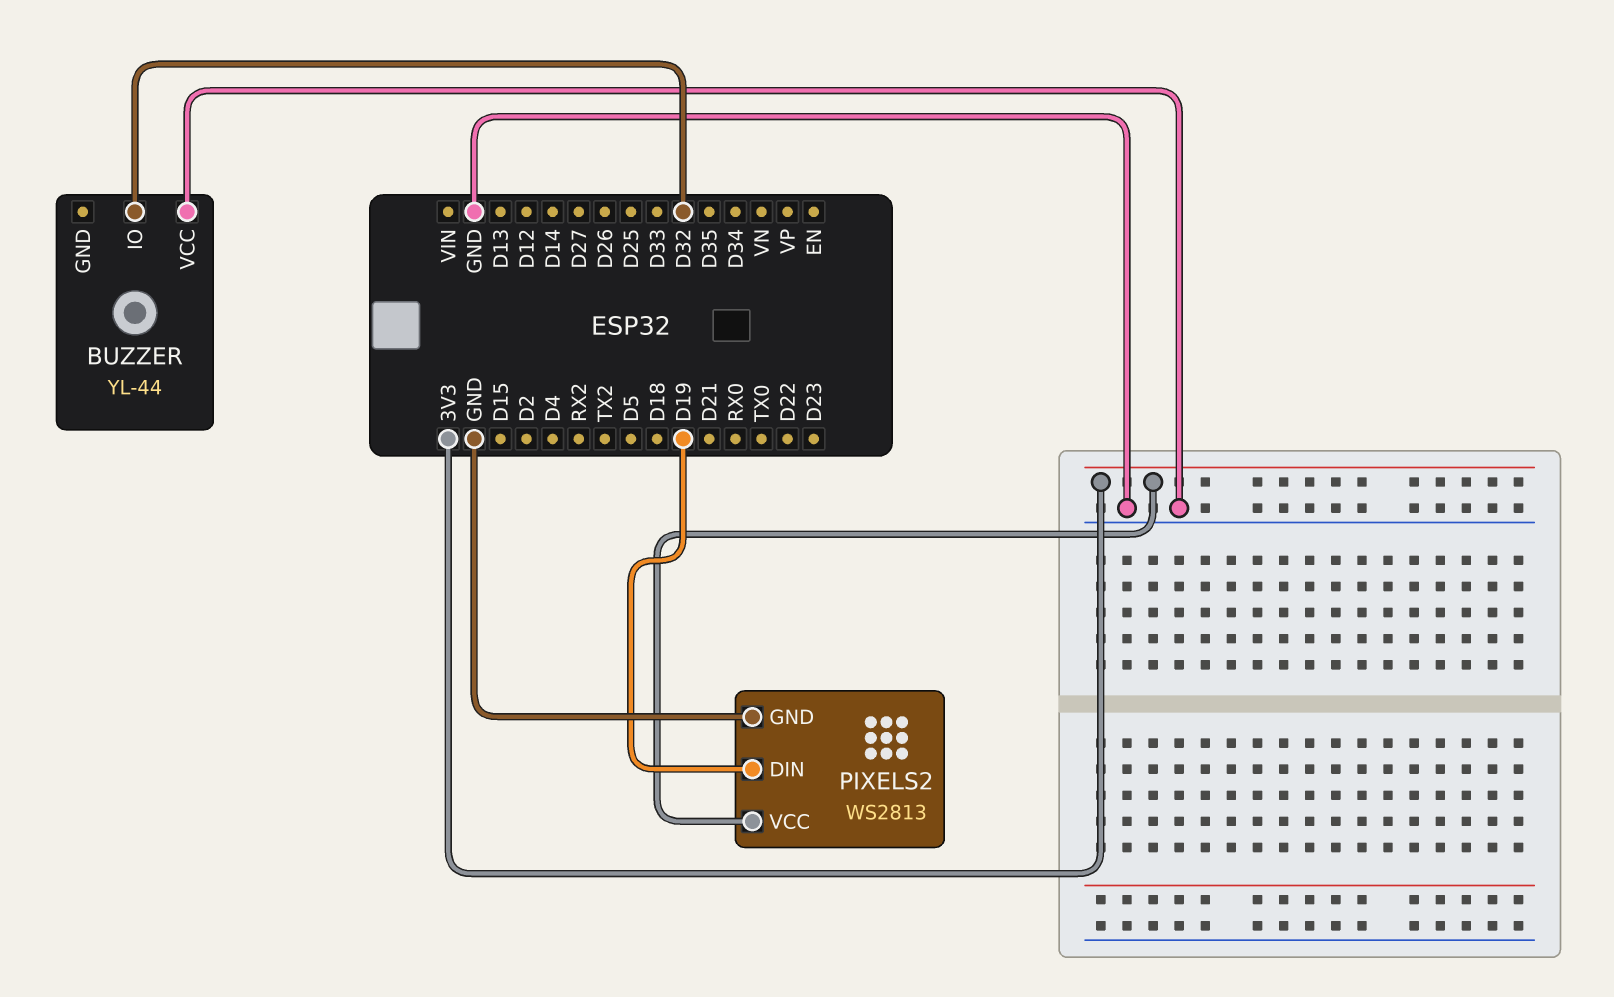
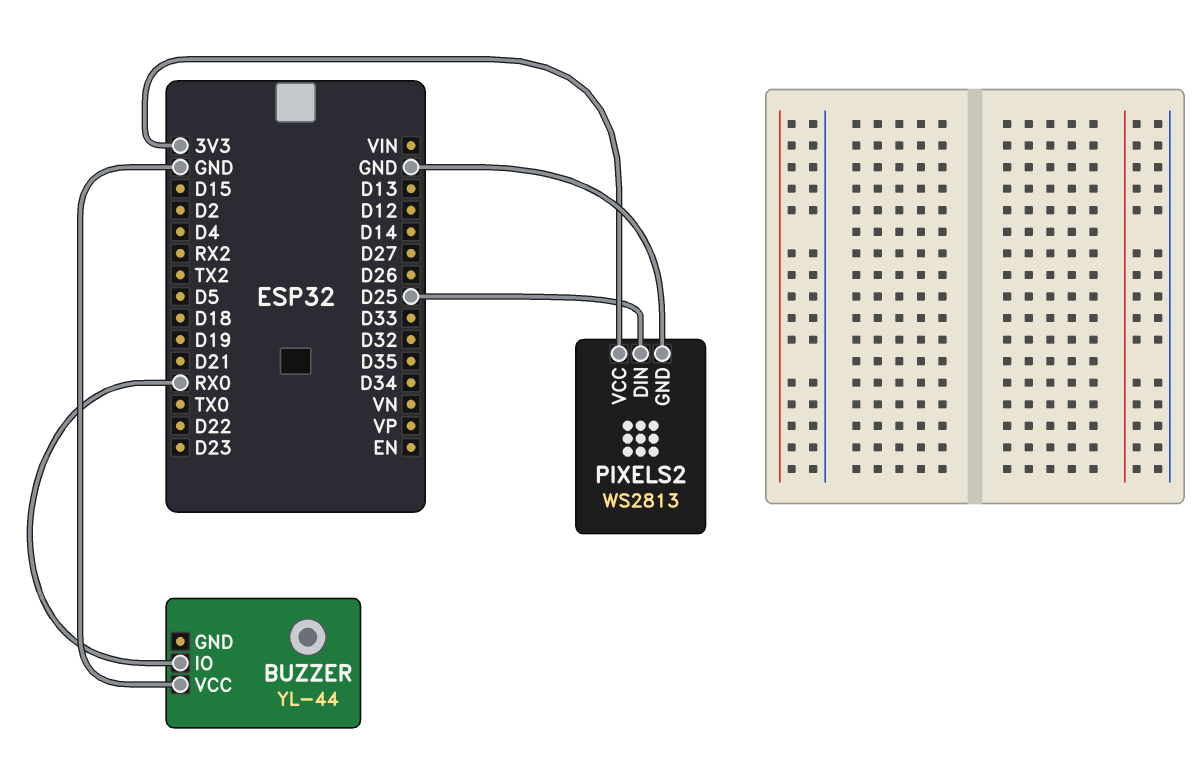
BUZZER pin IO: D32 -> RX0
PIXELS2 pin DIN: D19 -> D25

